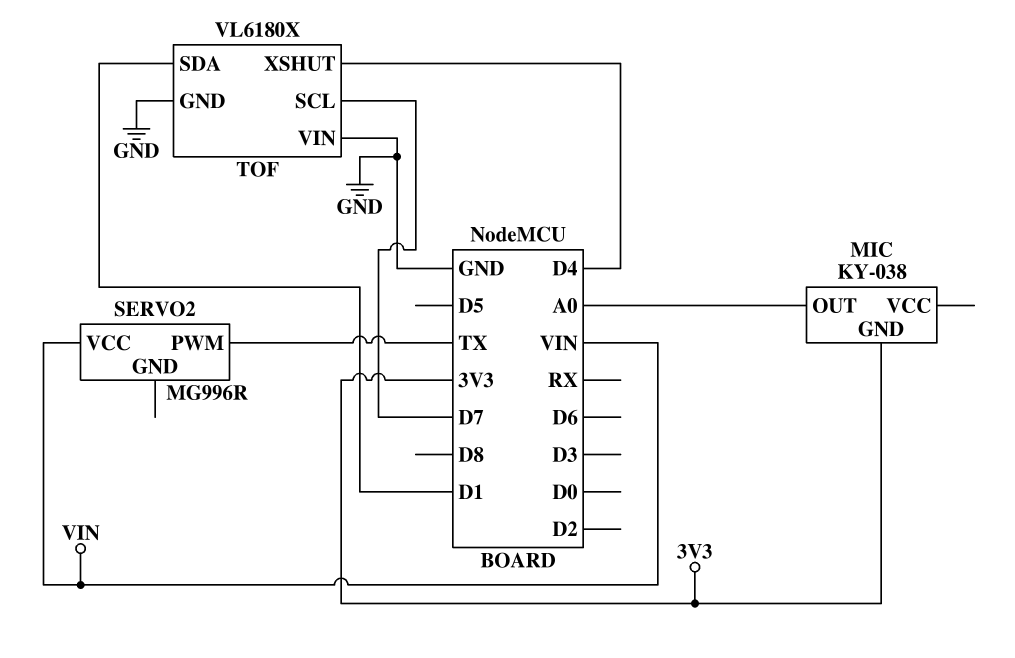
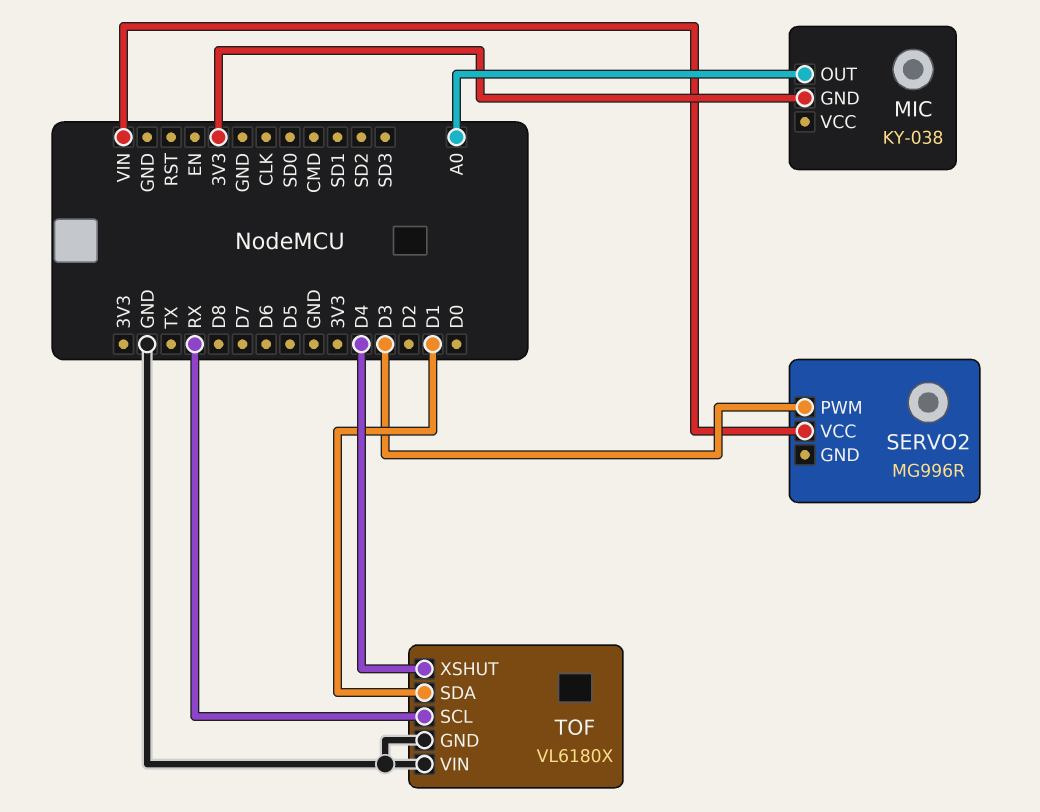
SERVO2 pin PWM: TX -> D3
TOF pin SCL: D7 -> RX

